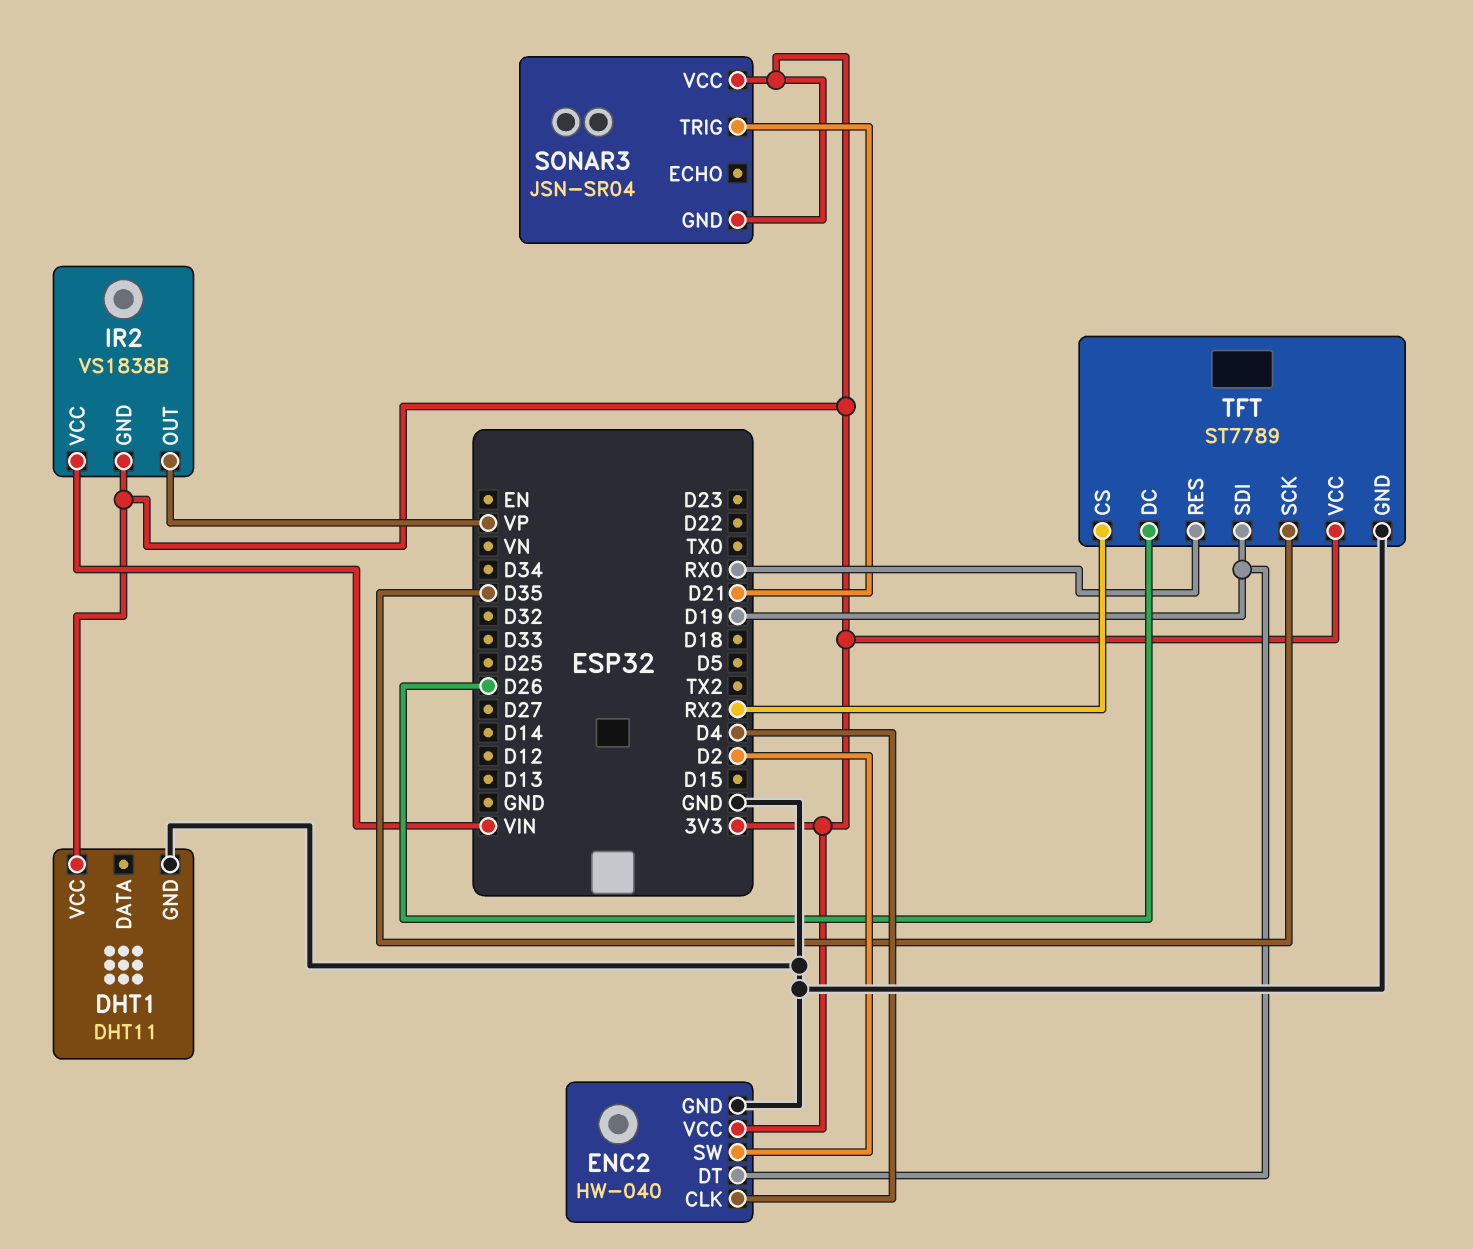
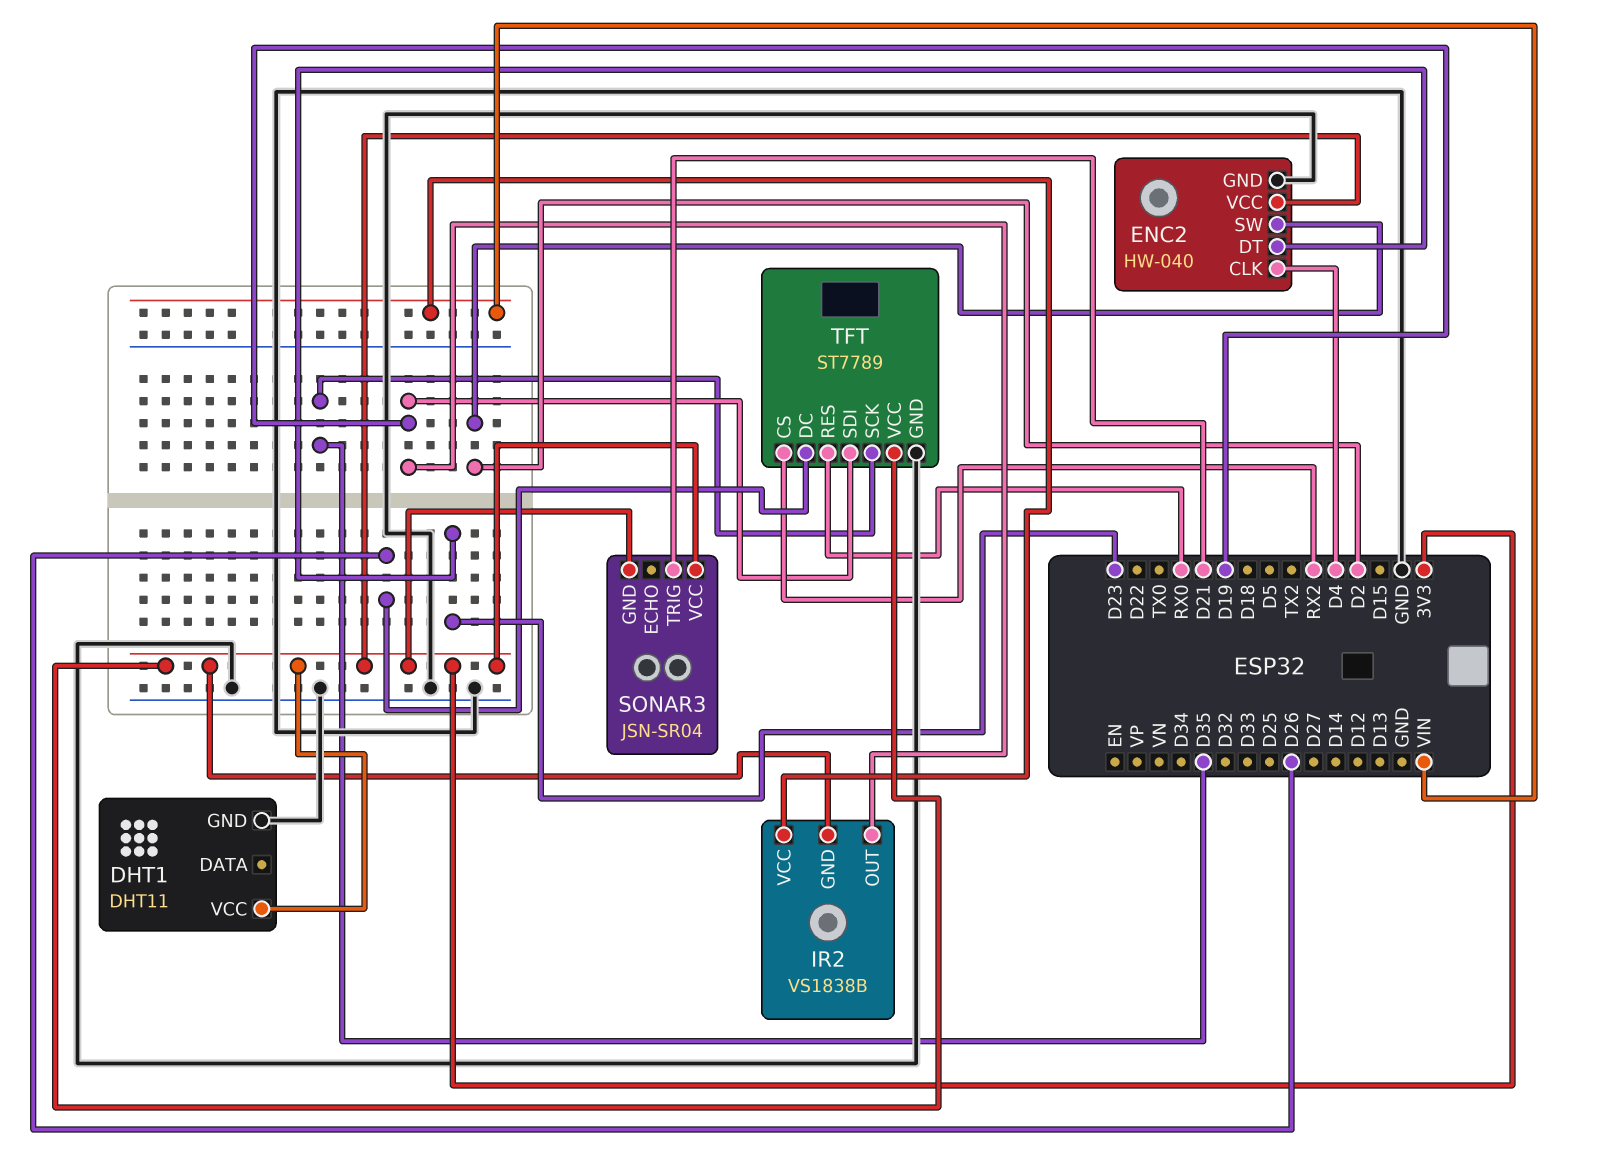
ENC2 pin DT: D19 -> D23
IR2 pin OUT: VP -> D19

